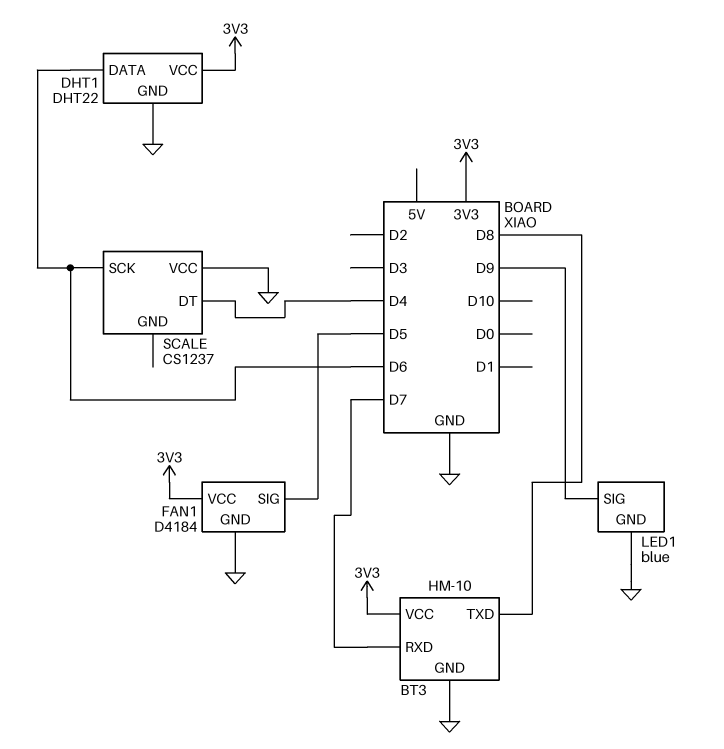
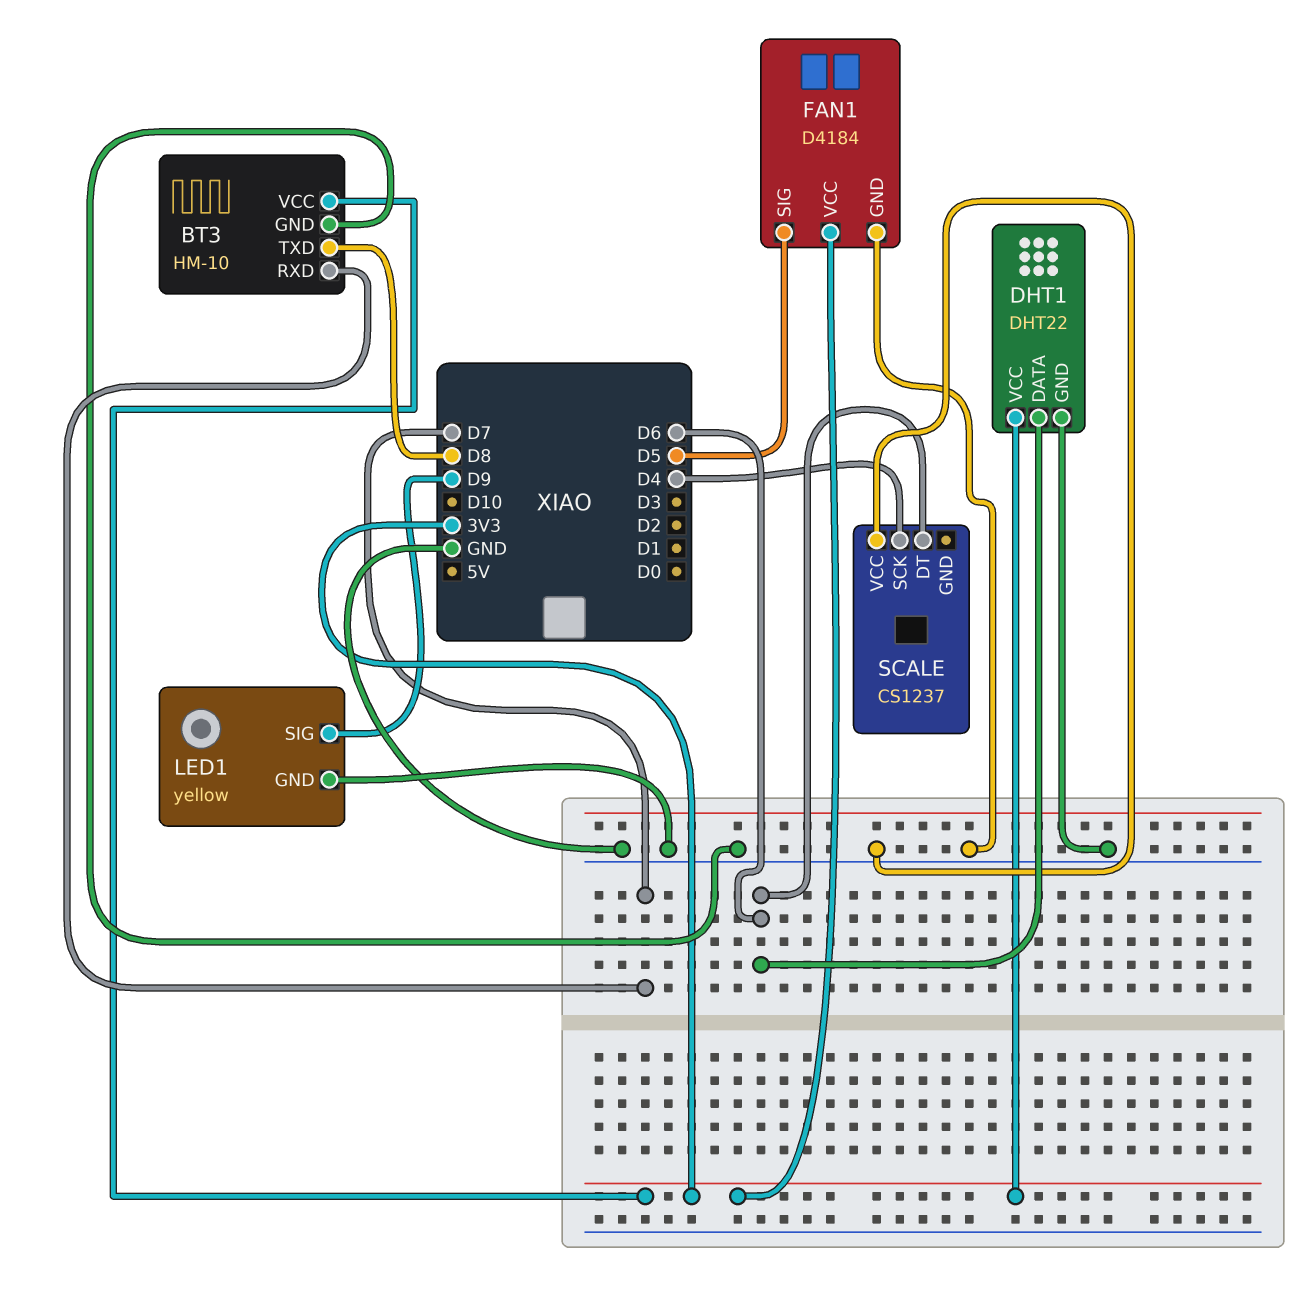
LED1: blue -> yellow
SCALE pin DT: D4 -> D6
SCALE pin SCK: D6 -> D4

